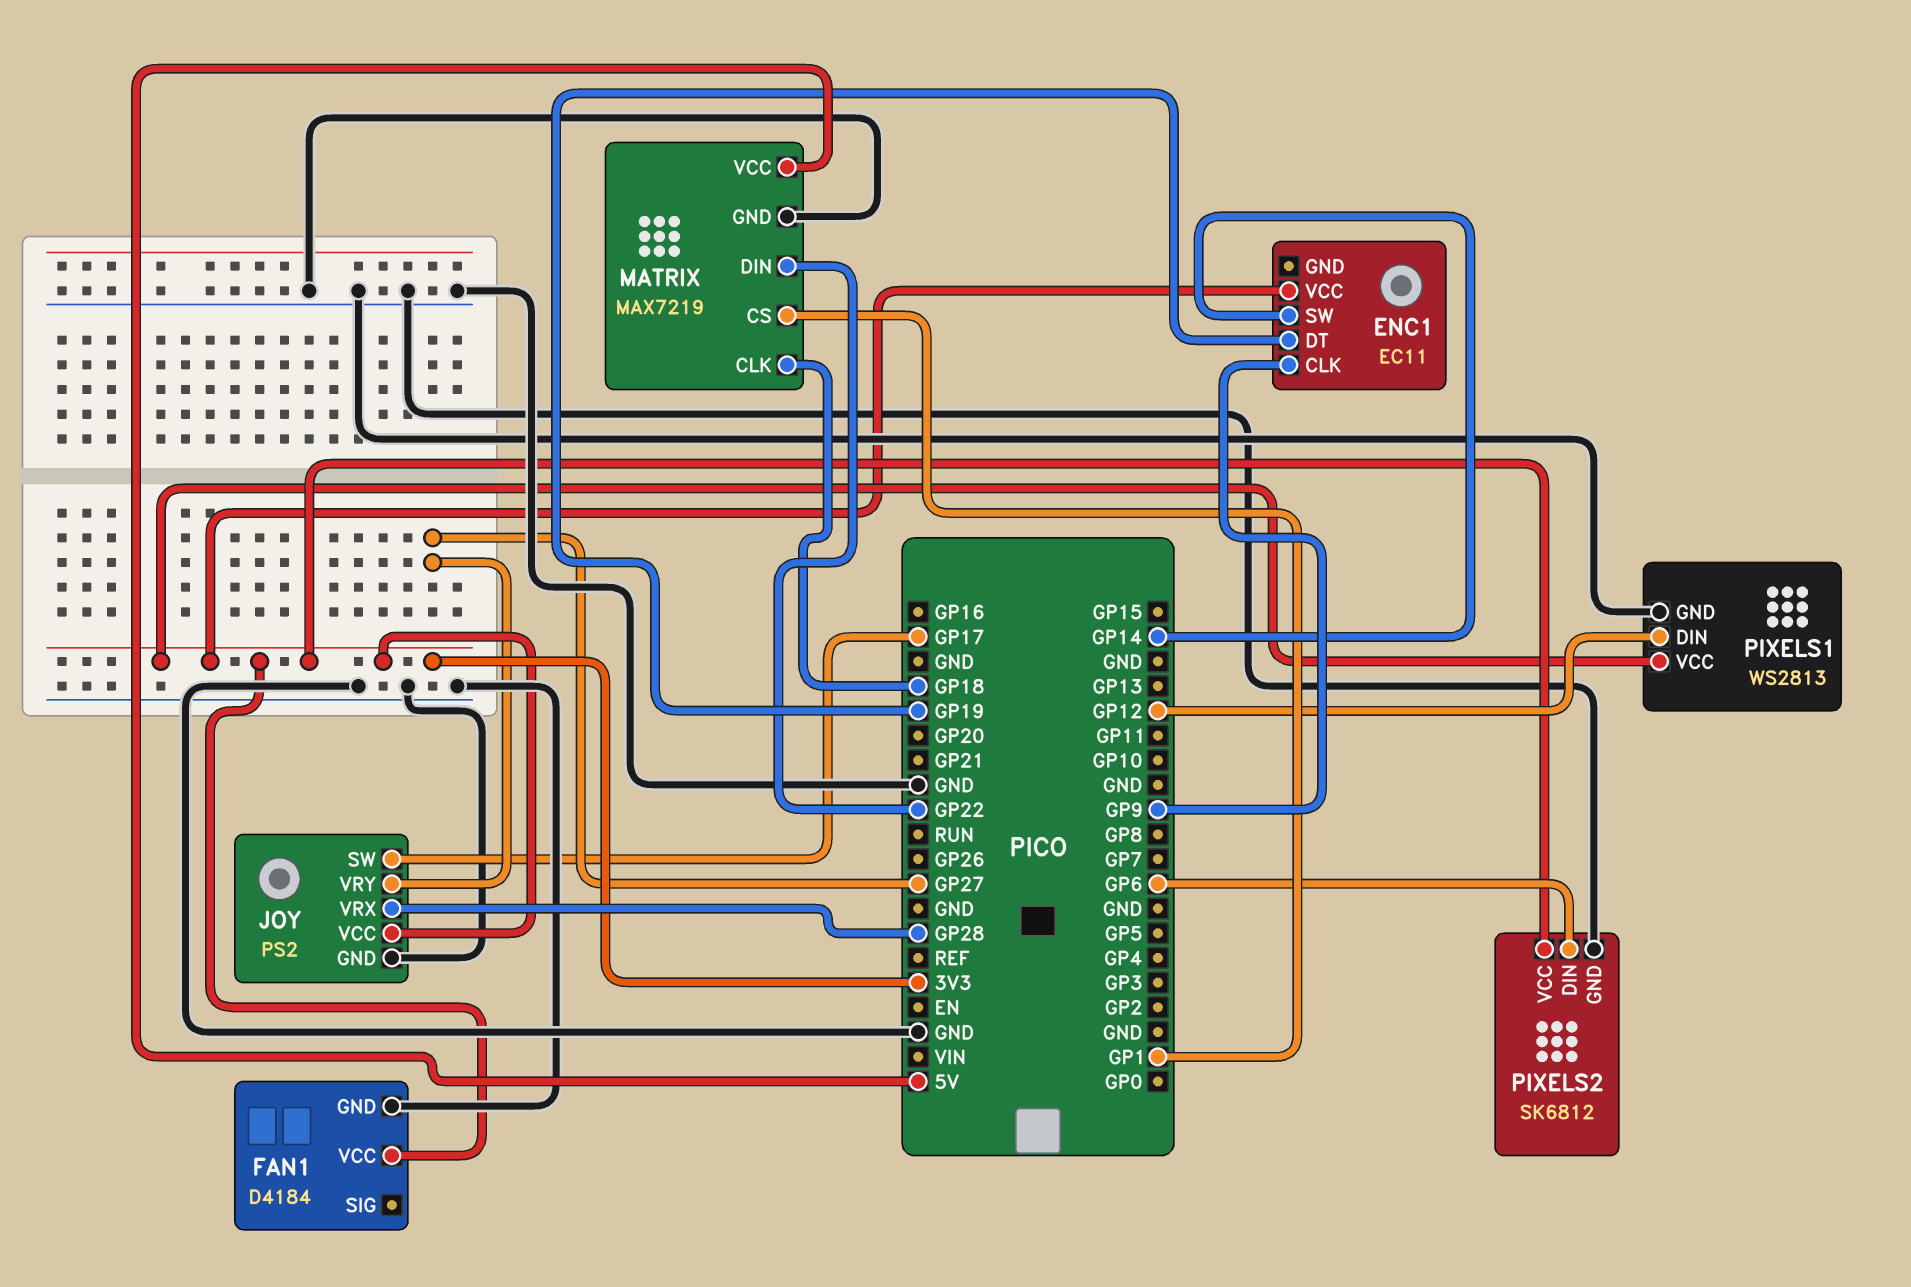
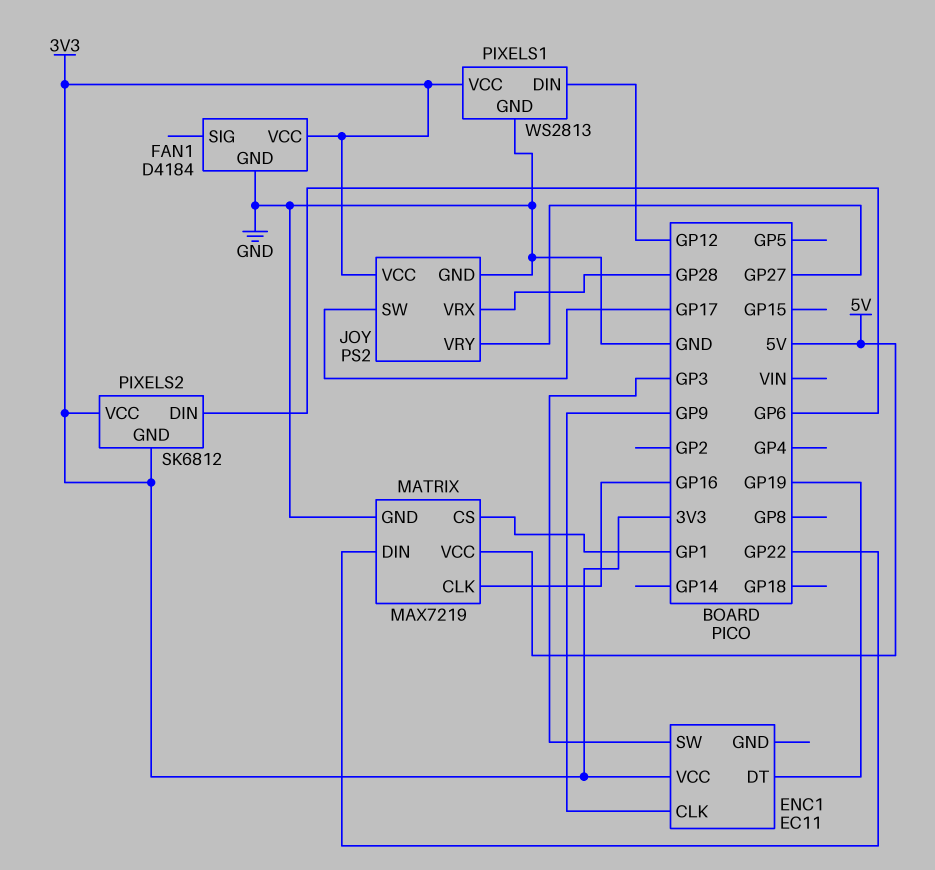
ENC1 pin SW: GP14 -> GP3
MATRIX pin CLK: GP18 -> GP16
PIXELS2 pin GND: GND -> 3V3

